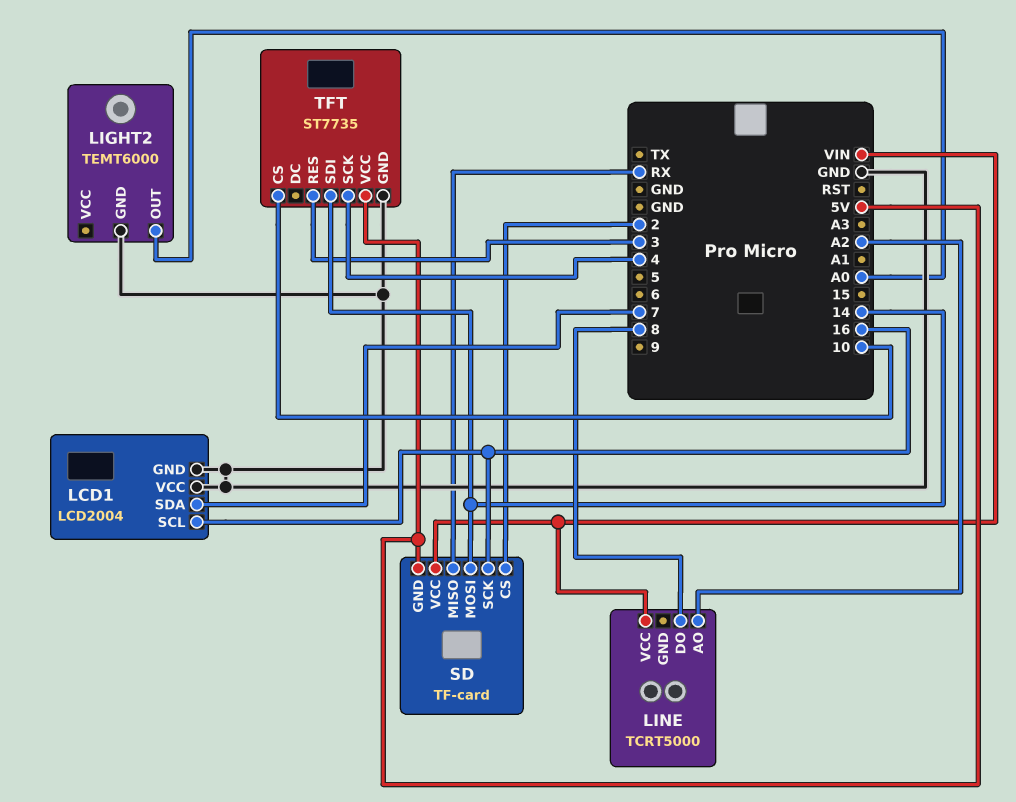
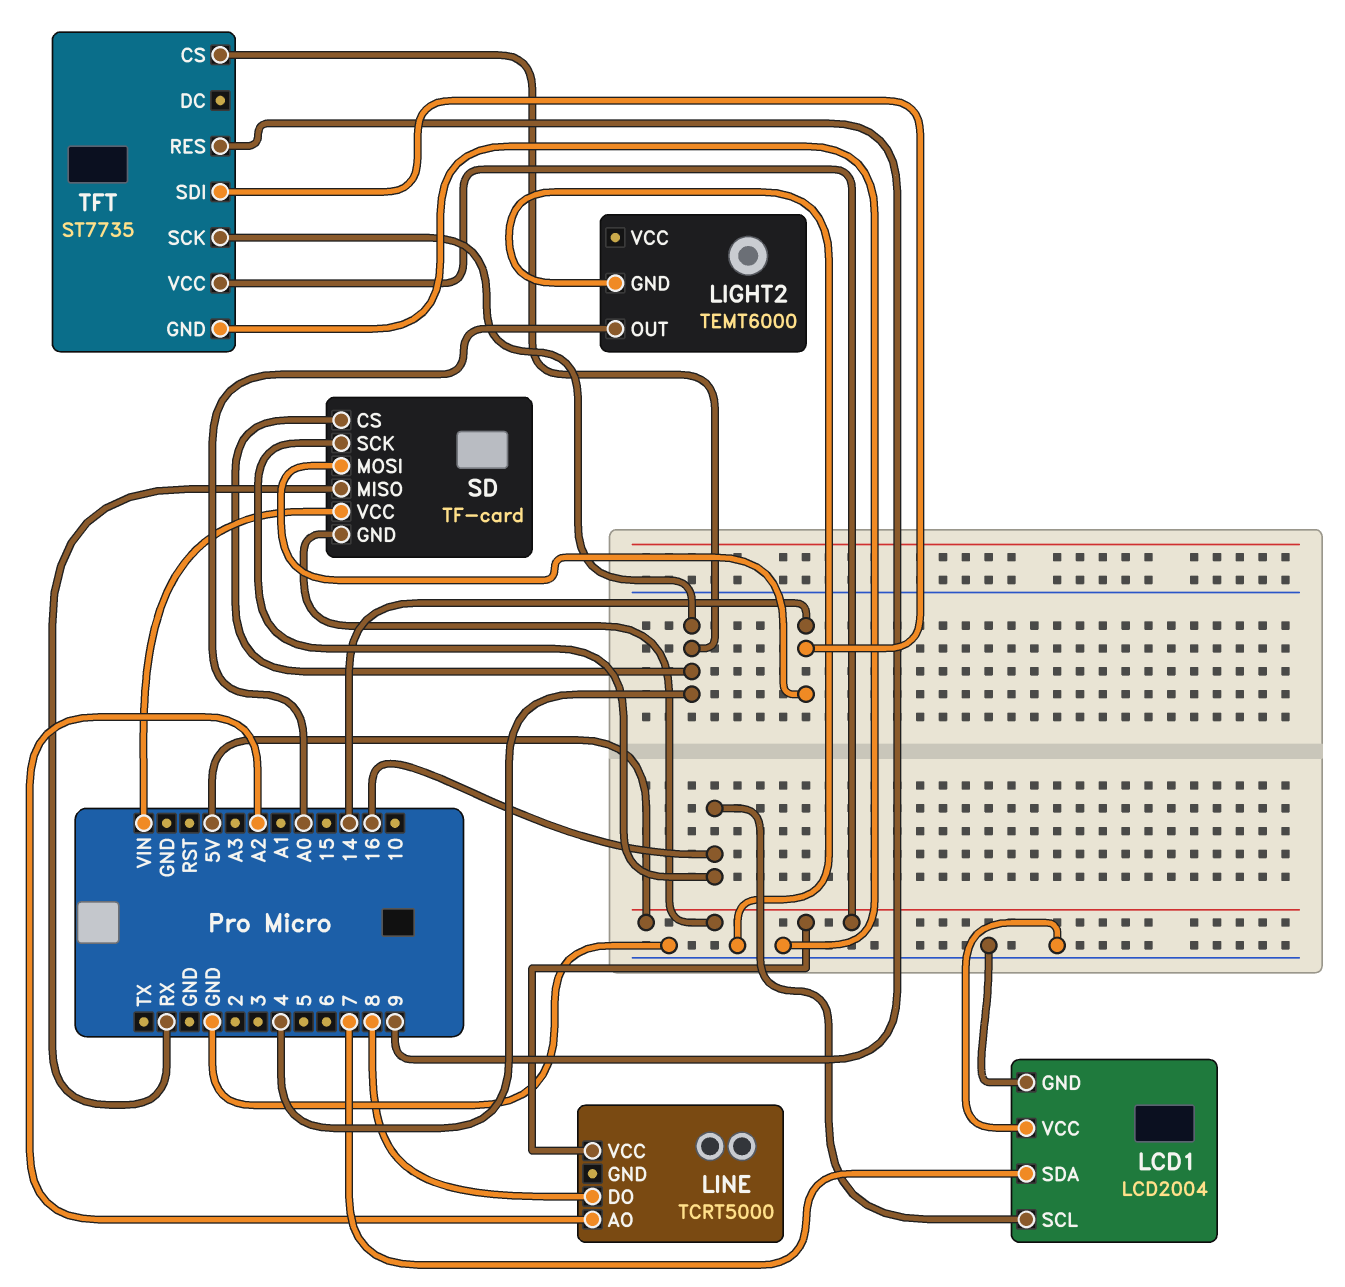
LINE pin VCC: VIN -> 5V
SD pin CS: 2 -> 4
TFT pin CS: 10 -> 4
TFT pin RES: 3 -> 9

